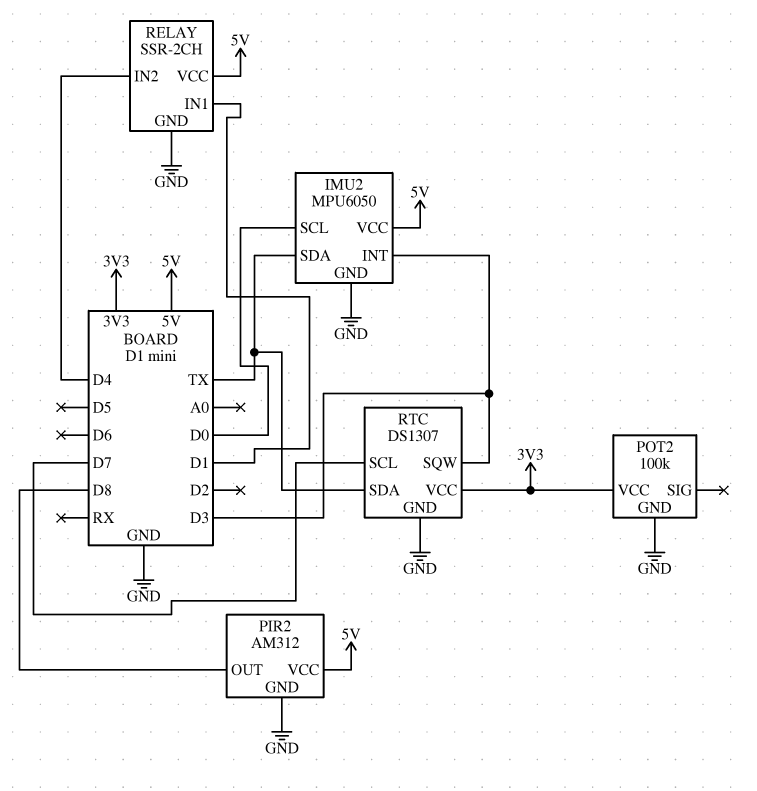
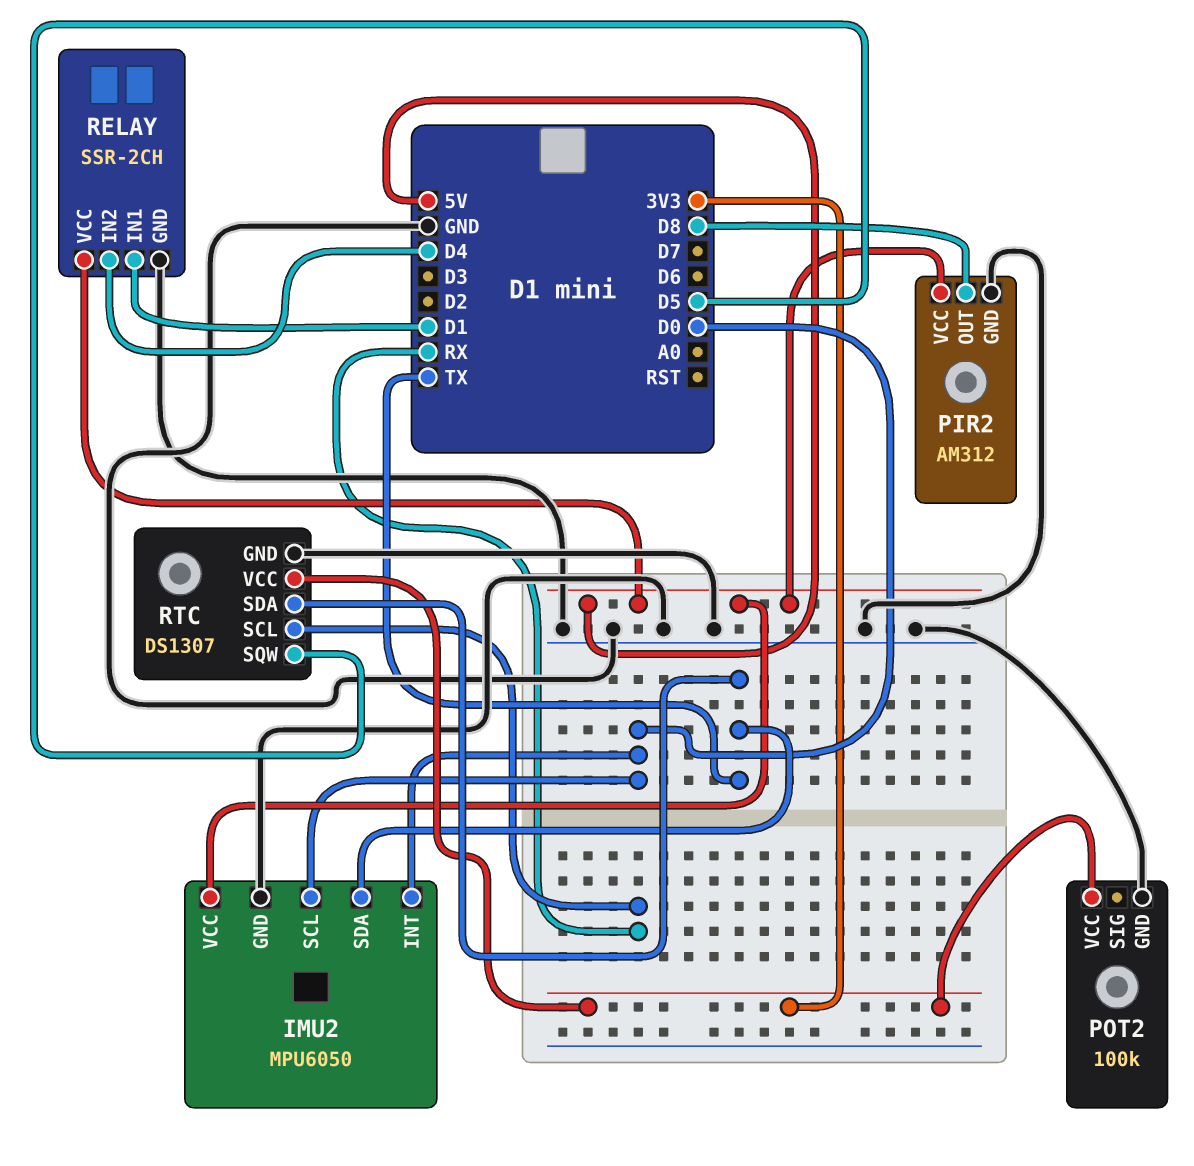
IMU2 pin INT: D3 -> D0
RTC pin SCL: D7 -> RX
RTC pin SQW: D3 -> D5

